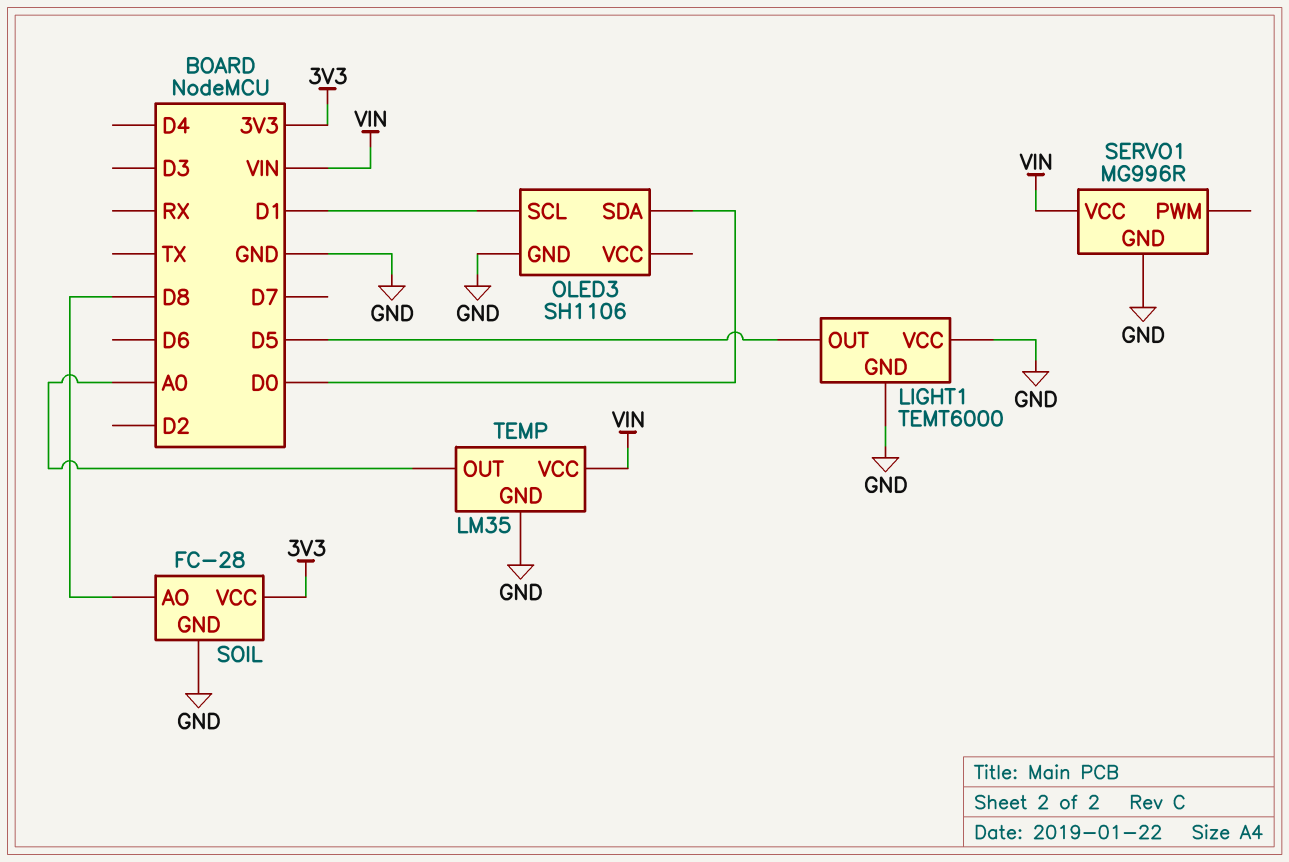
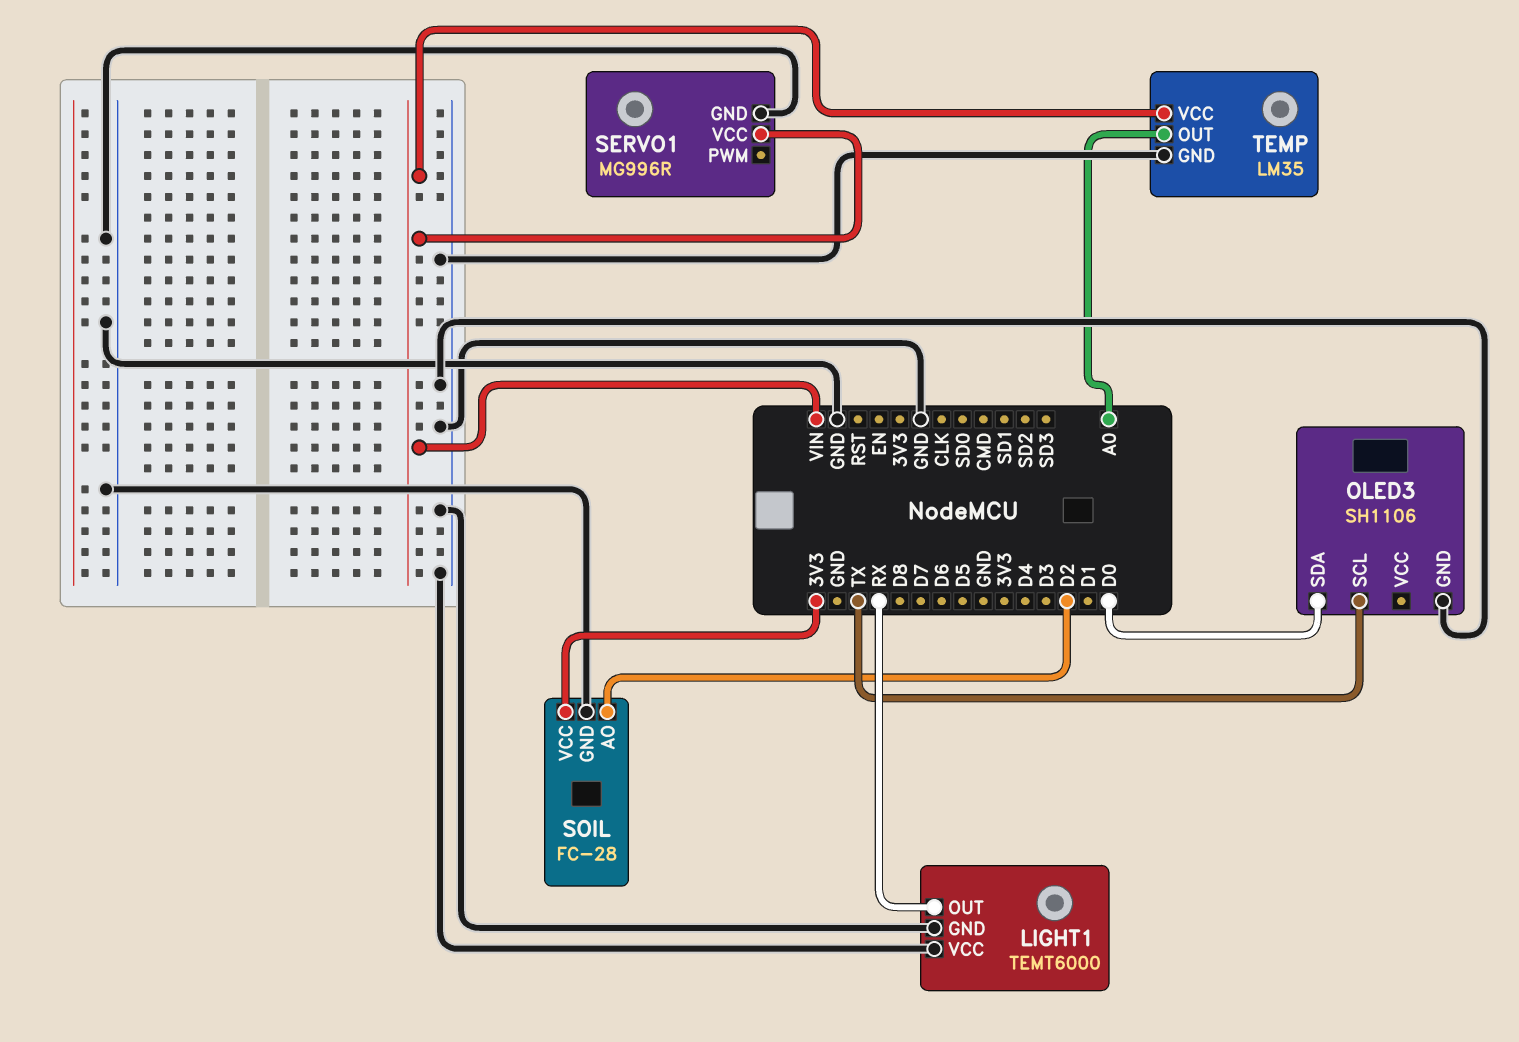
LIGHT1 pin OUT: D5 -> RX
OLED3 pin SCL: D1 -> TX
SOIL pin AO: D8 -> D2

